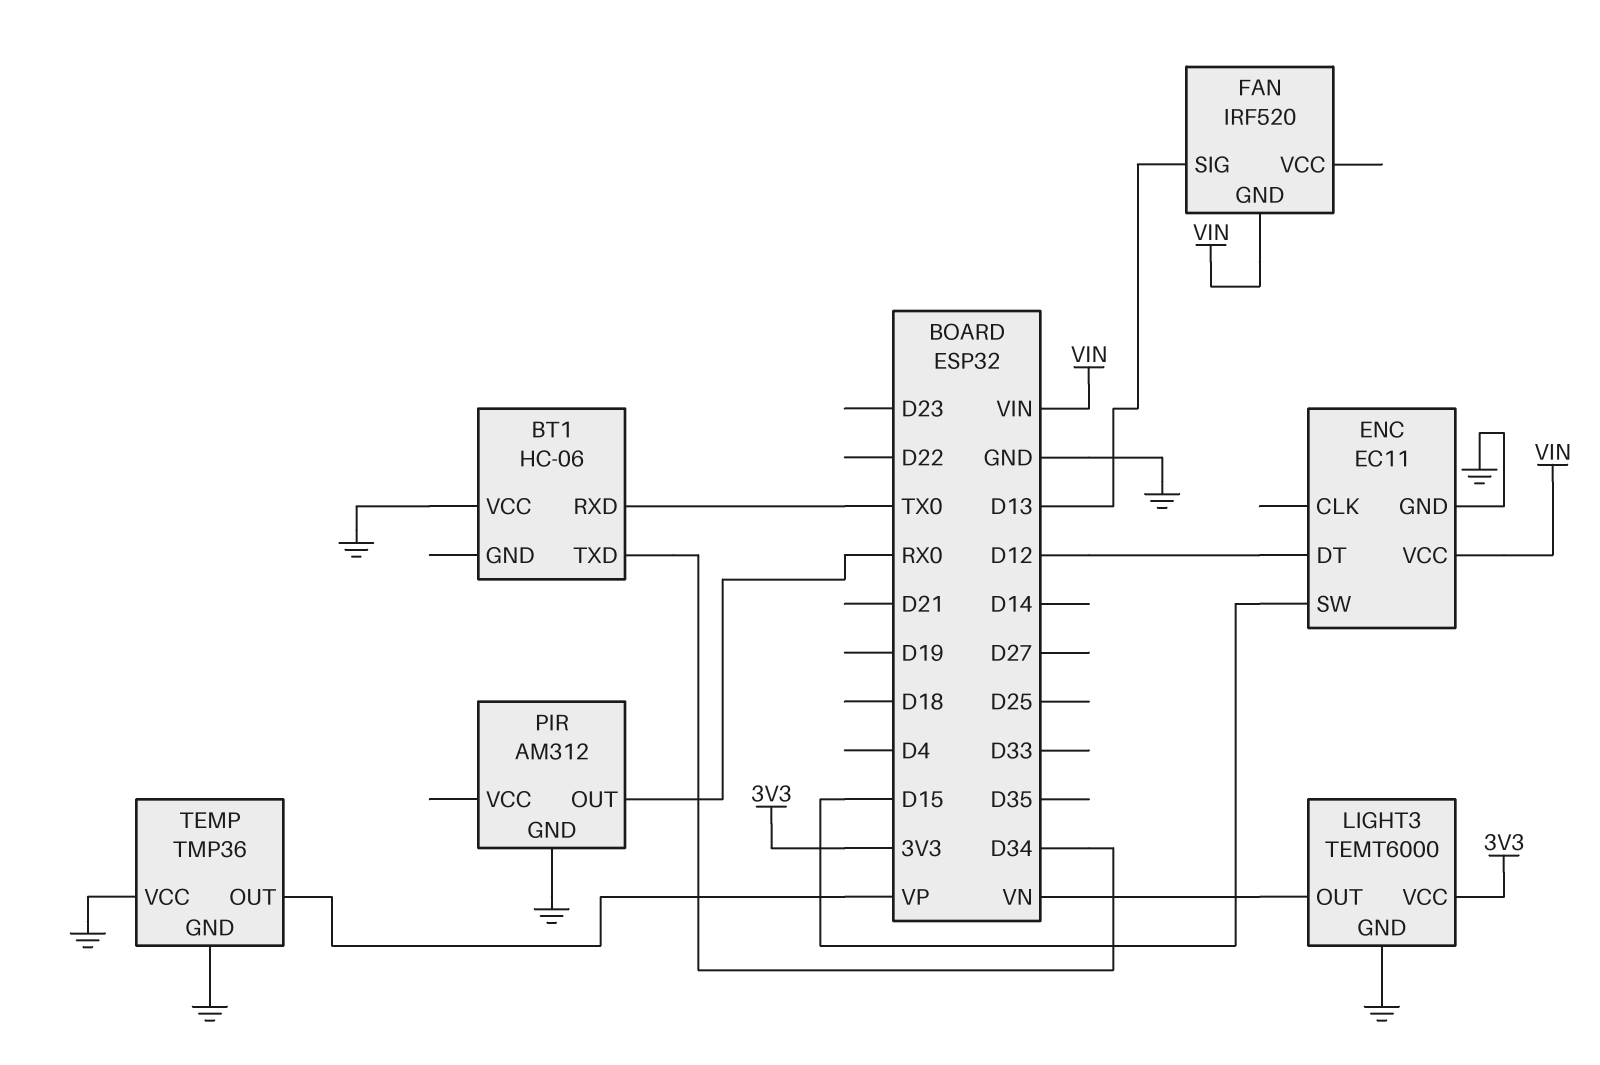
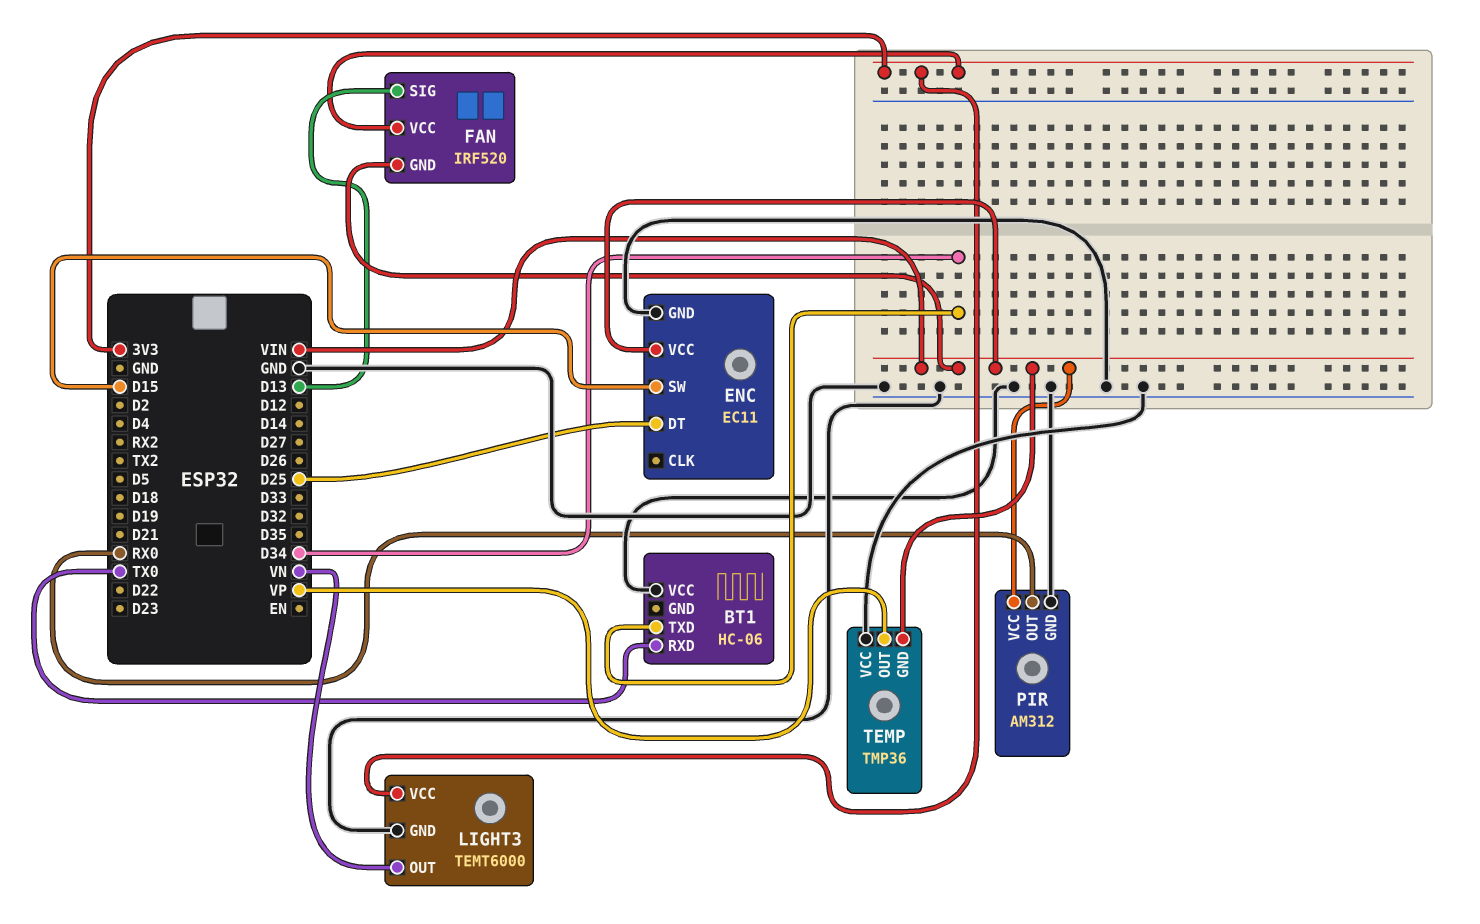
ENC pin DT: D12 -> D25
FAN pin VCC: none -> 3V3
PIR pin VCC: none -> VIN
TEMP pin GND: GND -> VIN

